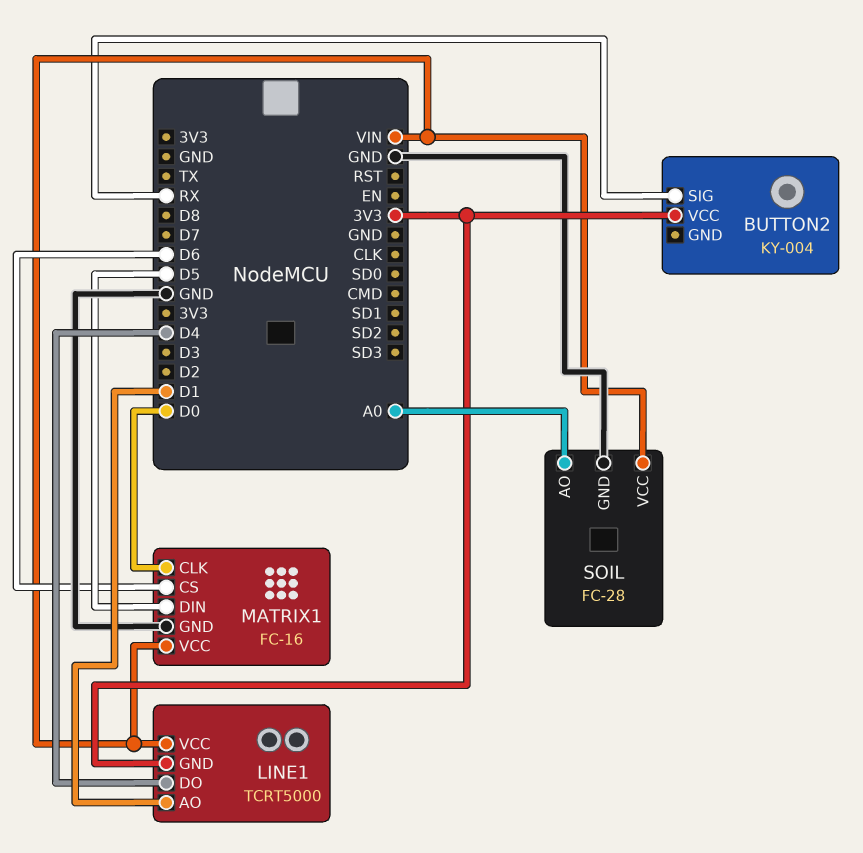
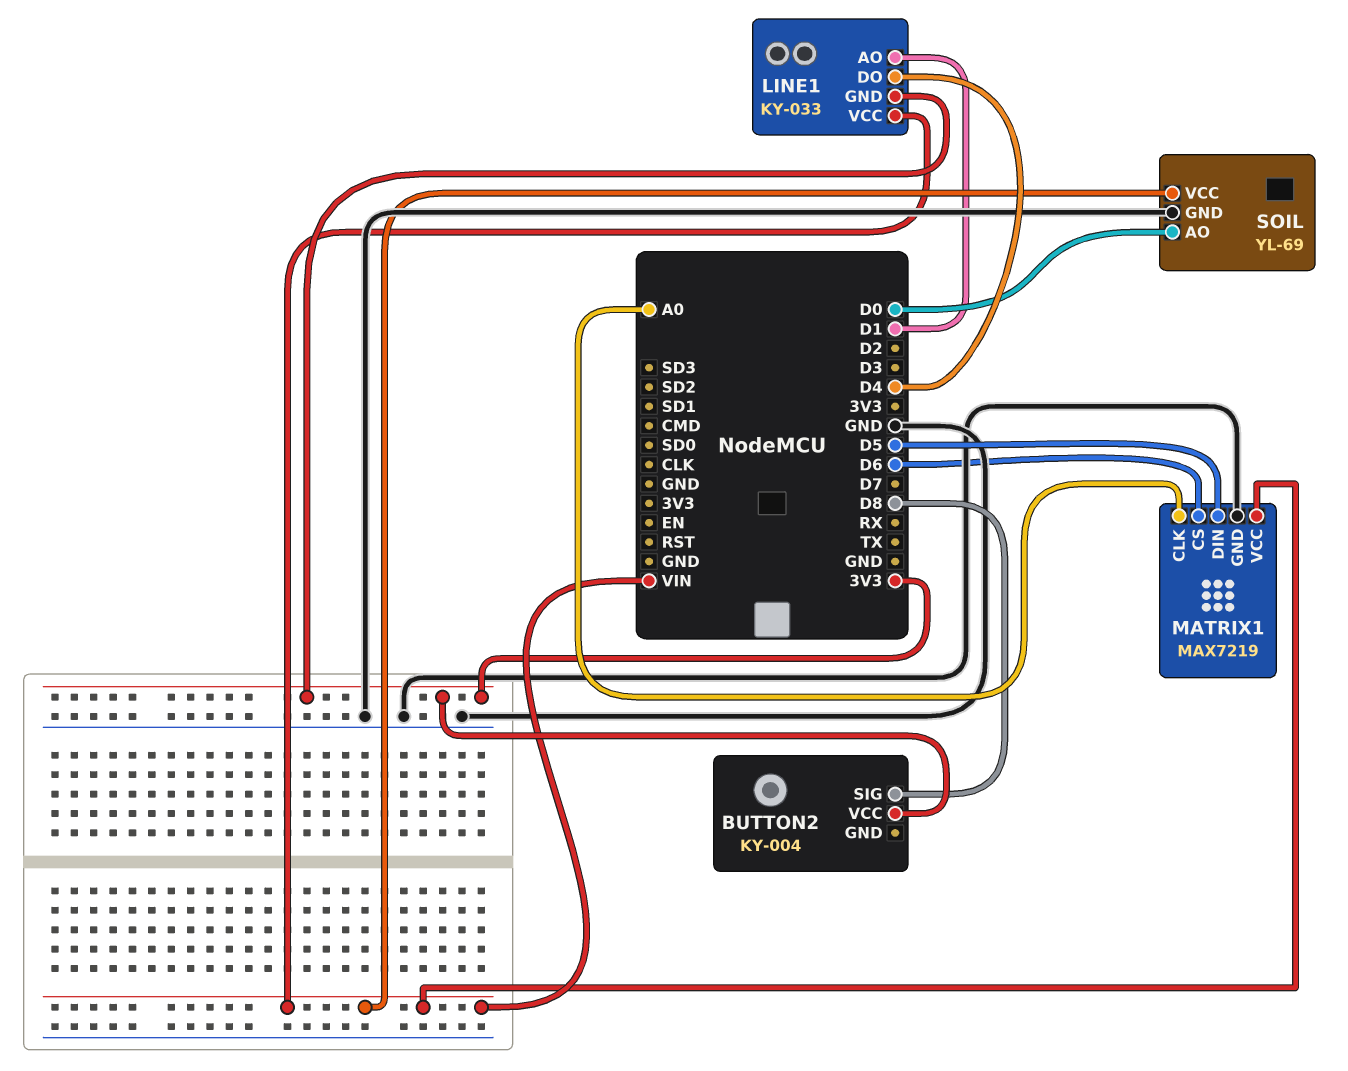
BUTTON2 pin SIG: RX -> D8
LINE1: TCRT5000 -> KY-033
MATRIX1: FC-16 -> MAX7219
MATRIX1 pin CLK: D0 -> A0
SOIL: FC-28 -> YL-69
SOIL pin AO: A0 -> D0

